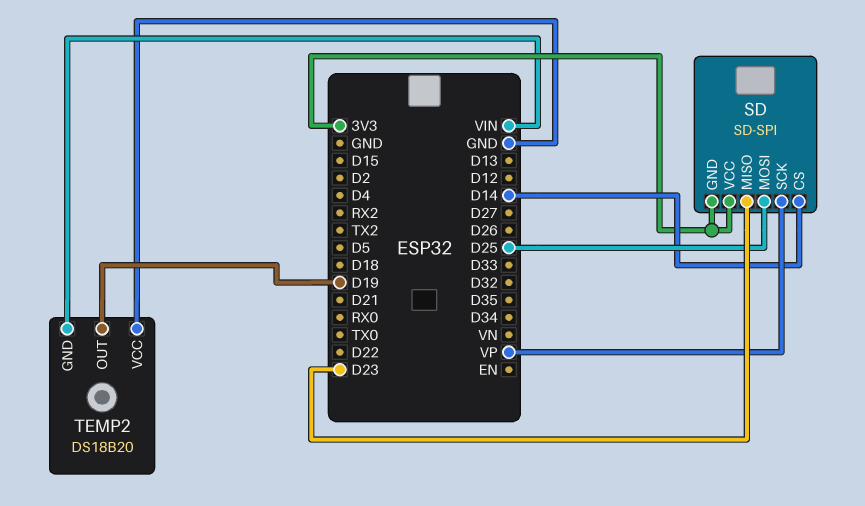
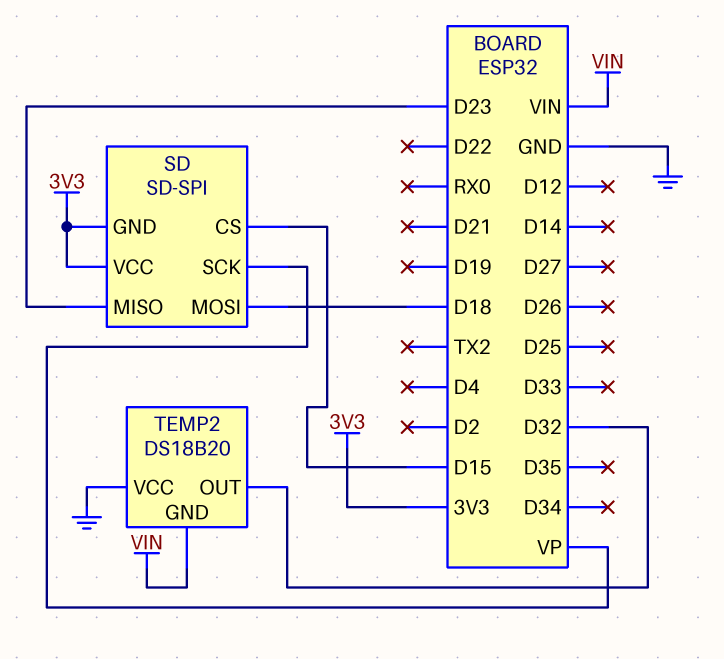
SD pin CS: D14 -> D15
SD pin MOSI: D25 -> D18
TEMP2 pin OUT: D19 -> D32

